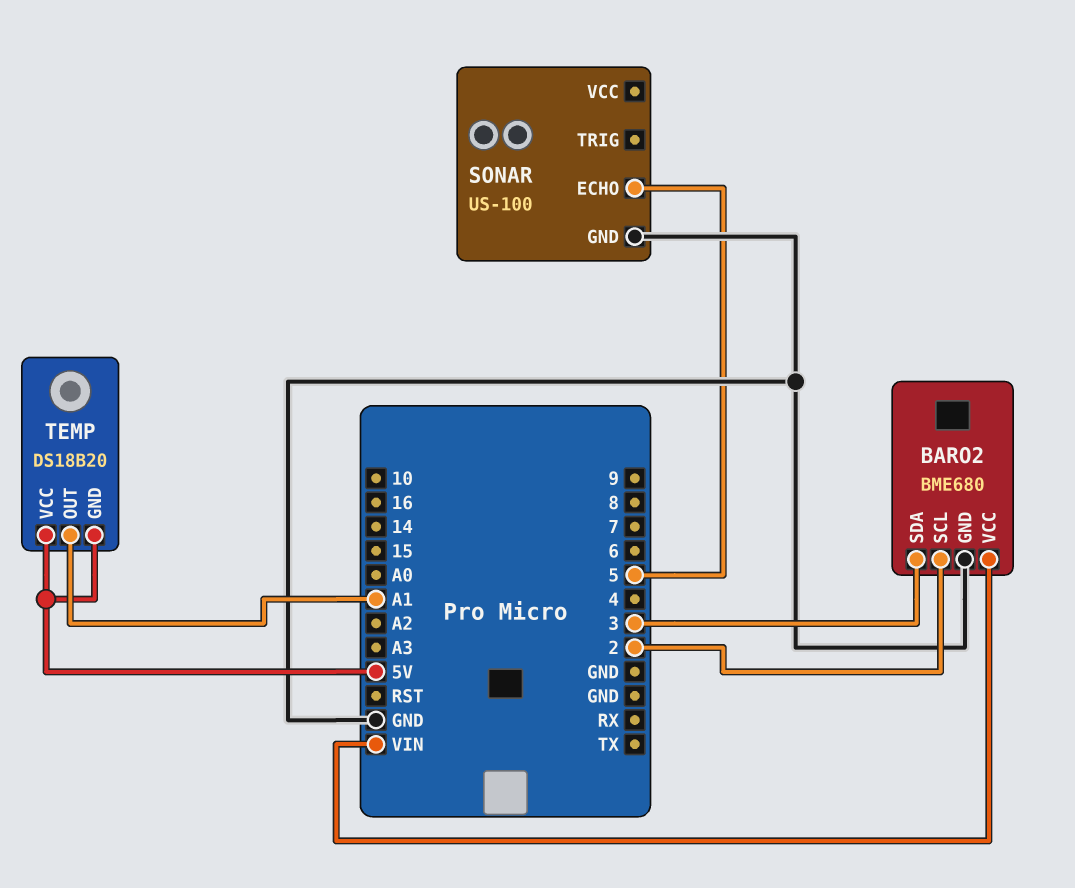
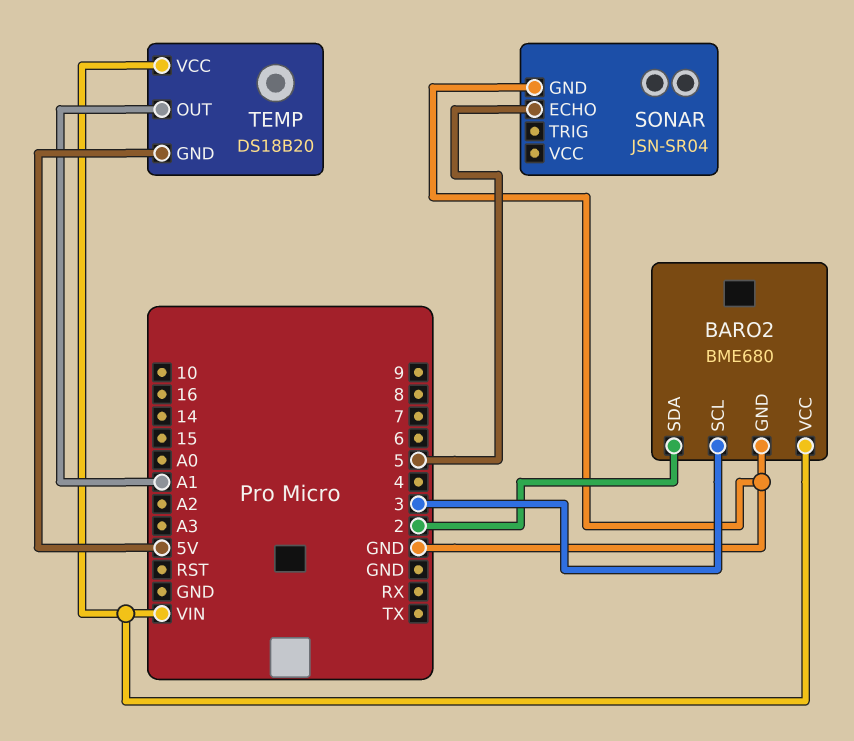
BARO2 pin SCL: 2 -> 3
BARO2 pin SDA: 3 -> 2
SONAR: US-100 -> JSN-SR04
TEMP pin VCC: 5V -> VIN

